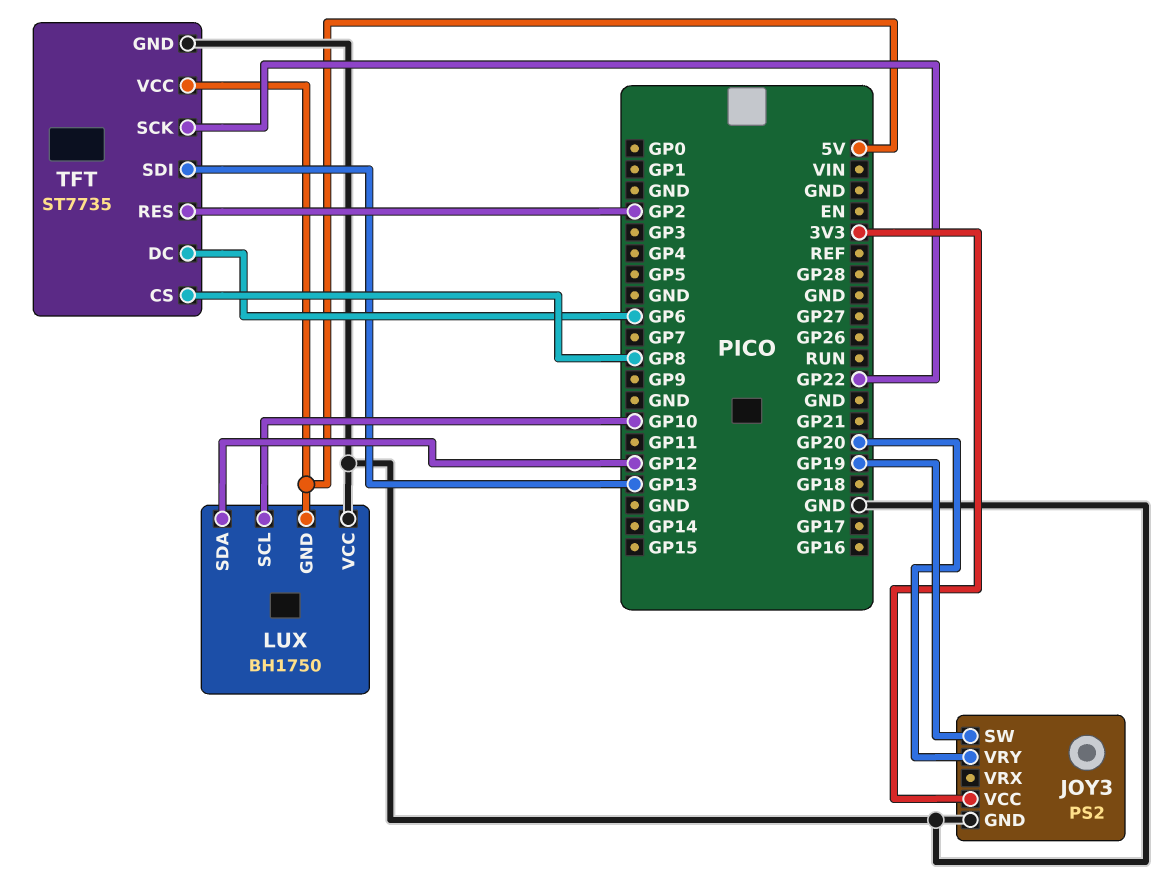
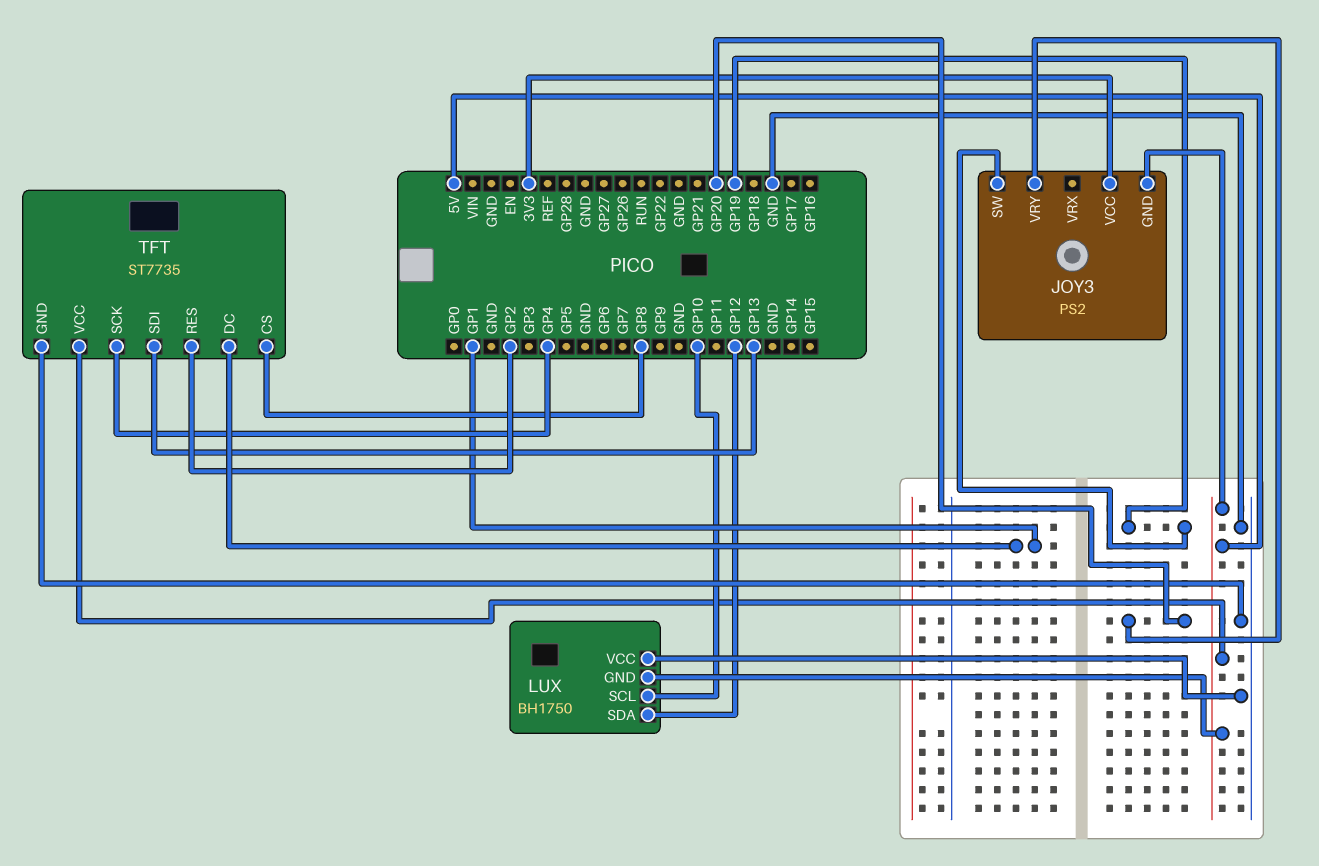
JOY3 pin GND: GND -> 5V
TFT pin DC: GP6 -> GP1
TFT pin SCK: GP22 -> GP4

